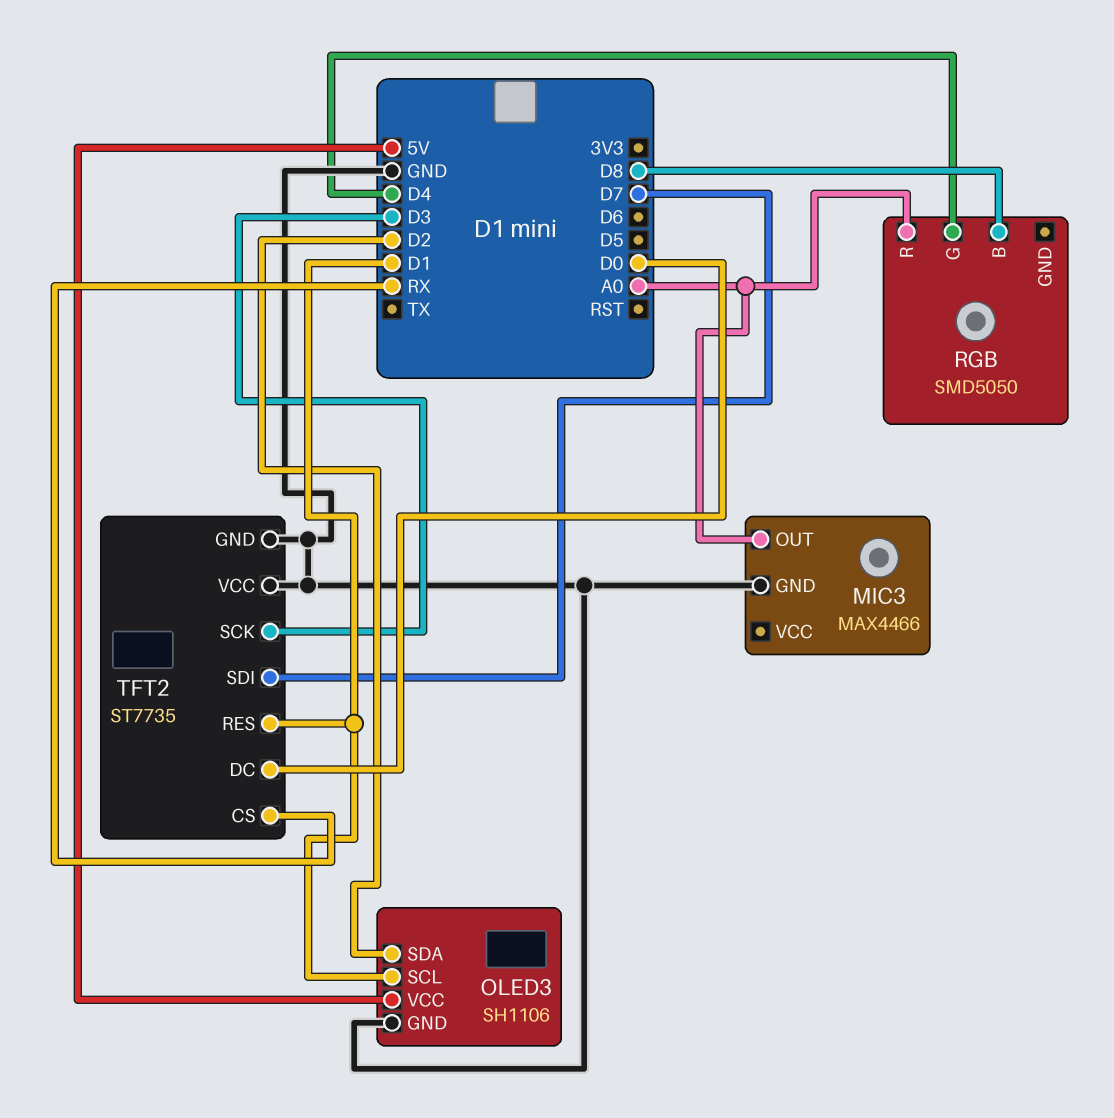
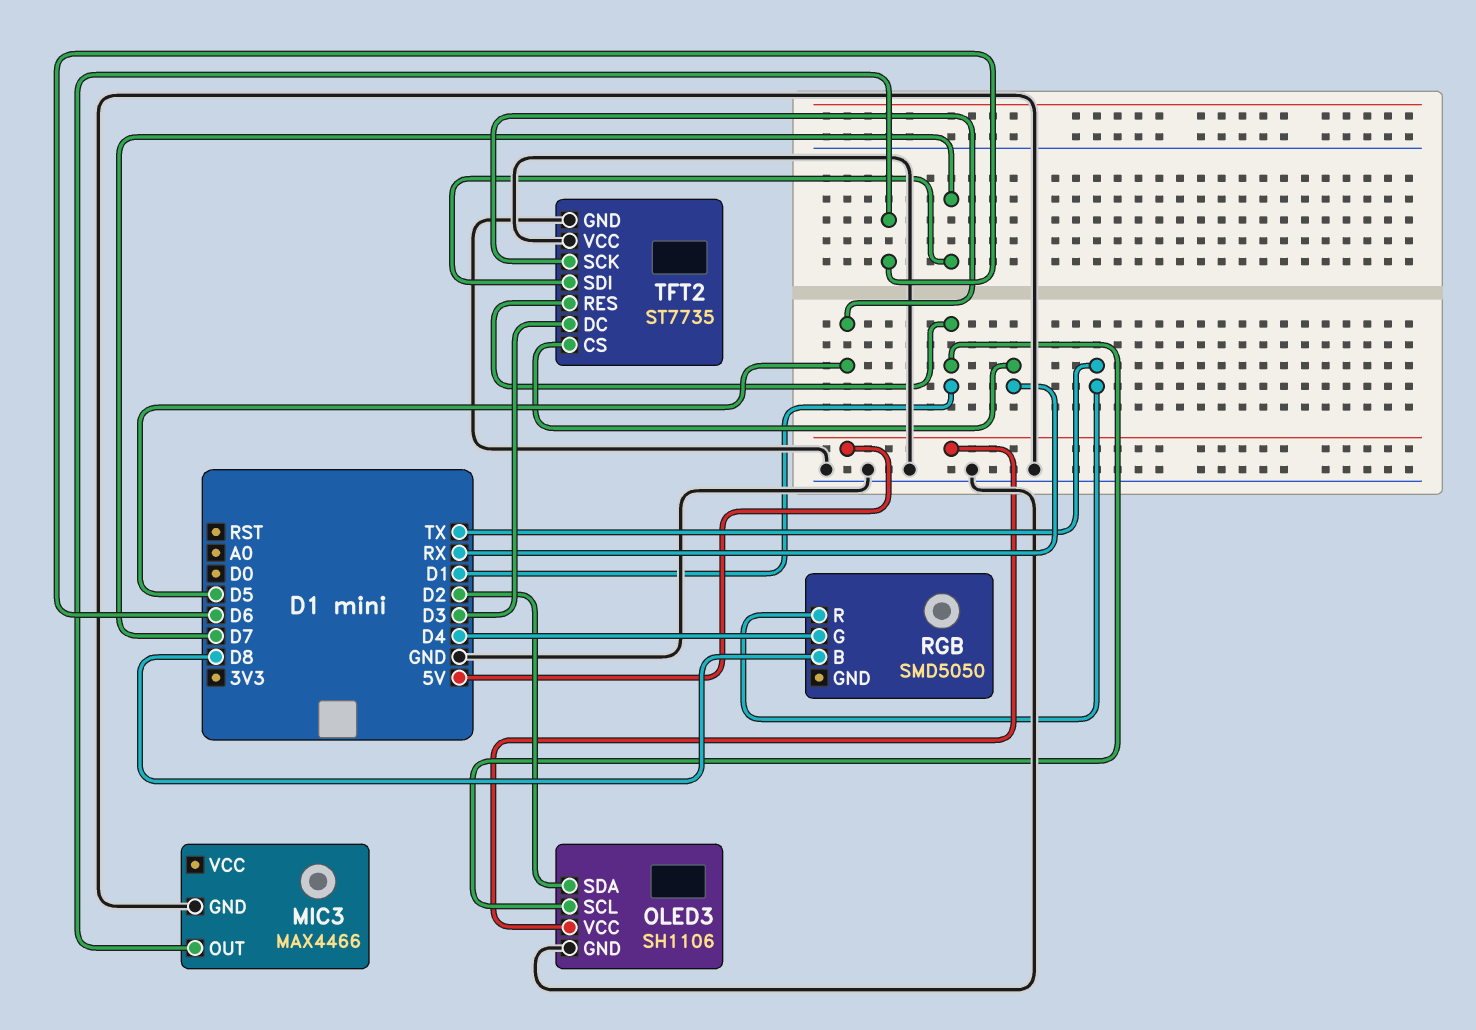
MIC3 pin OUT: A0 -> D6
RGB pin R: A0 -> TX
TFT2 pin DC: D0 -> D3
TFT2 pin SCK: D3 -> D5

